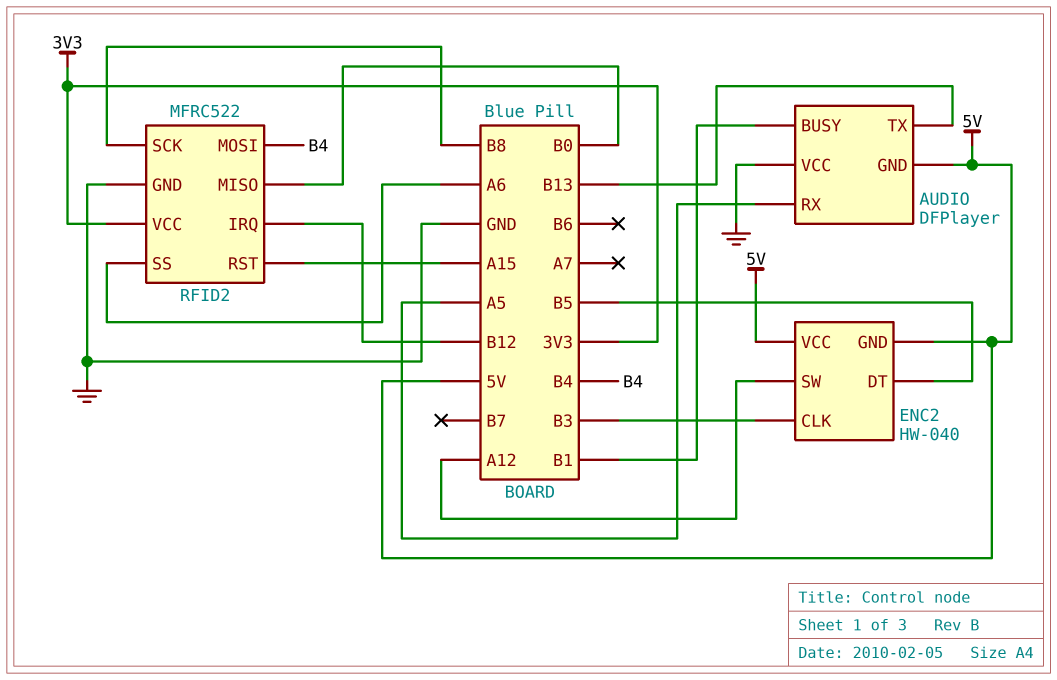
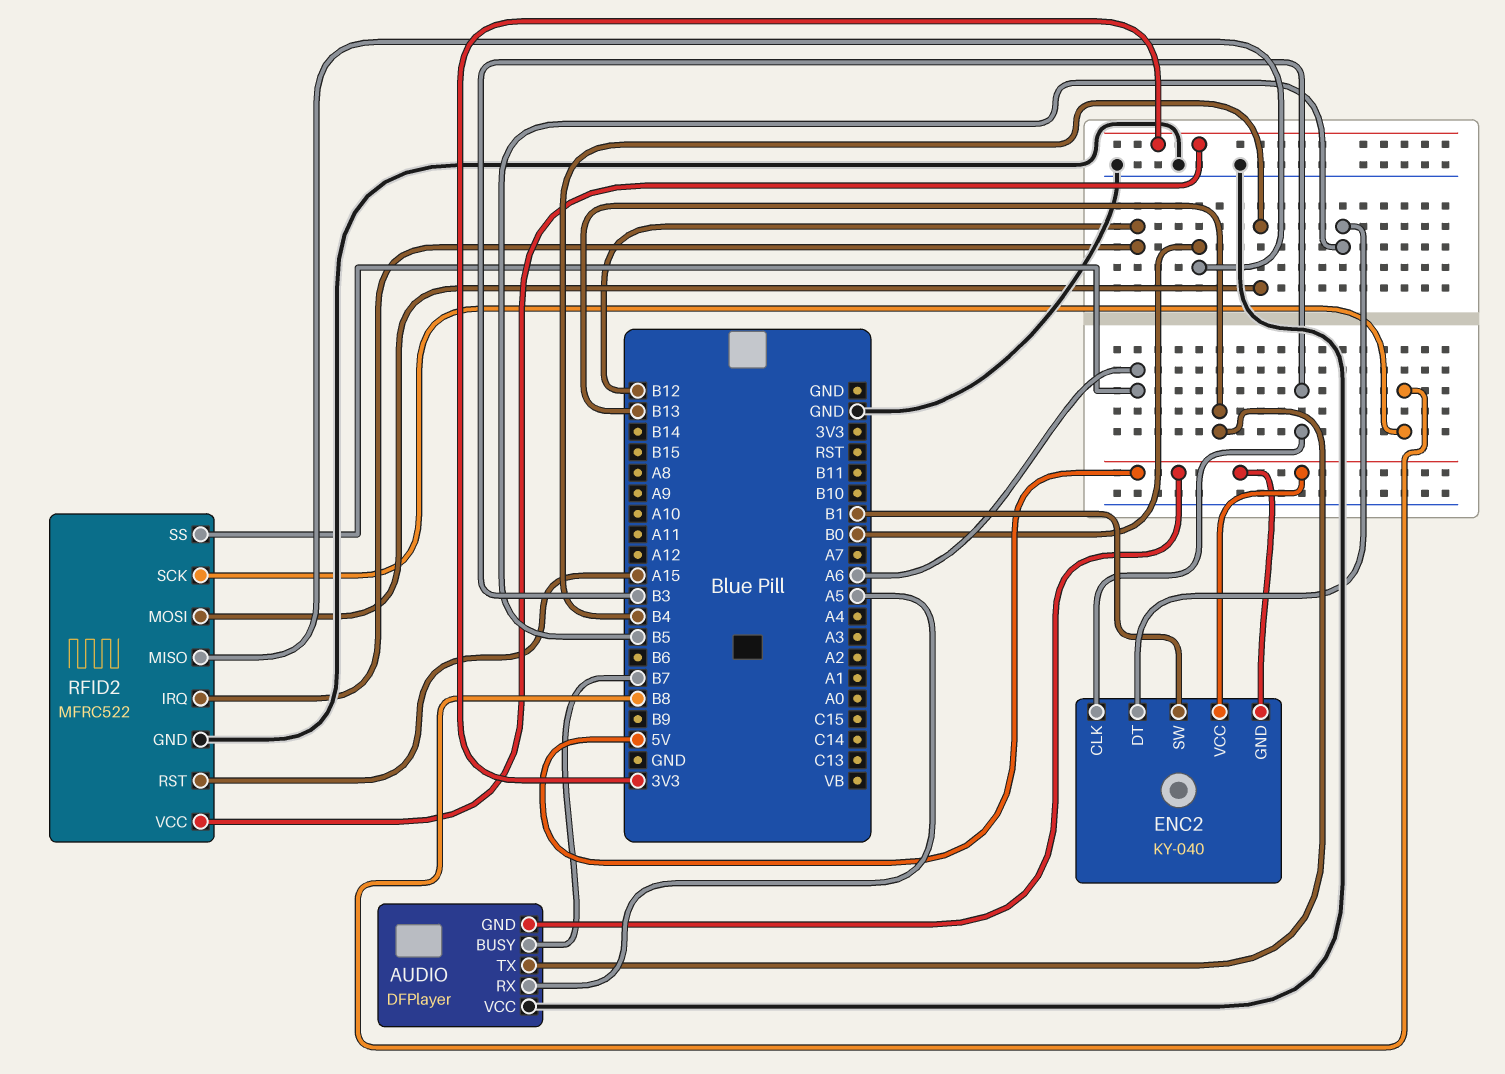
AUDIO pin BUSY: B1 -> B7
ENC2: HW-040 -> KY-040
ENC2 pin SW: A12 -> B1

